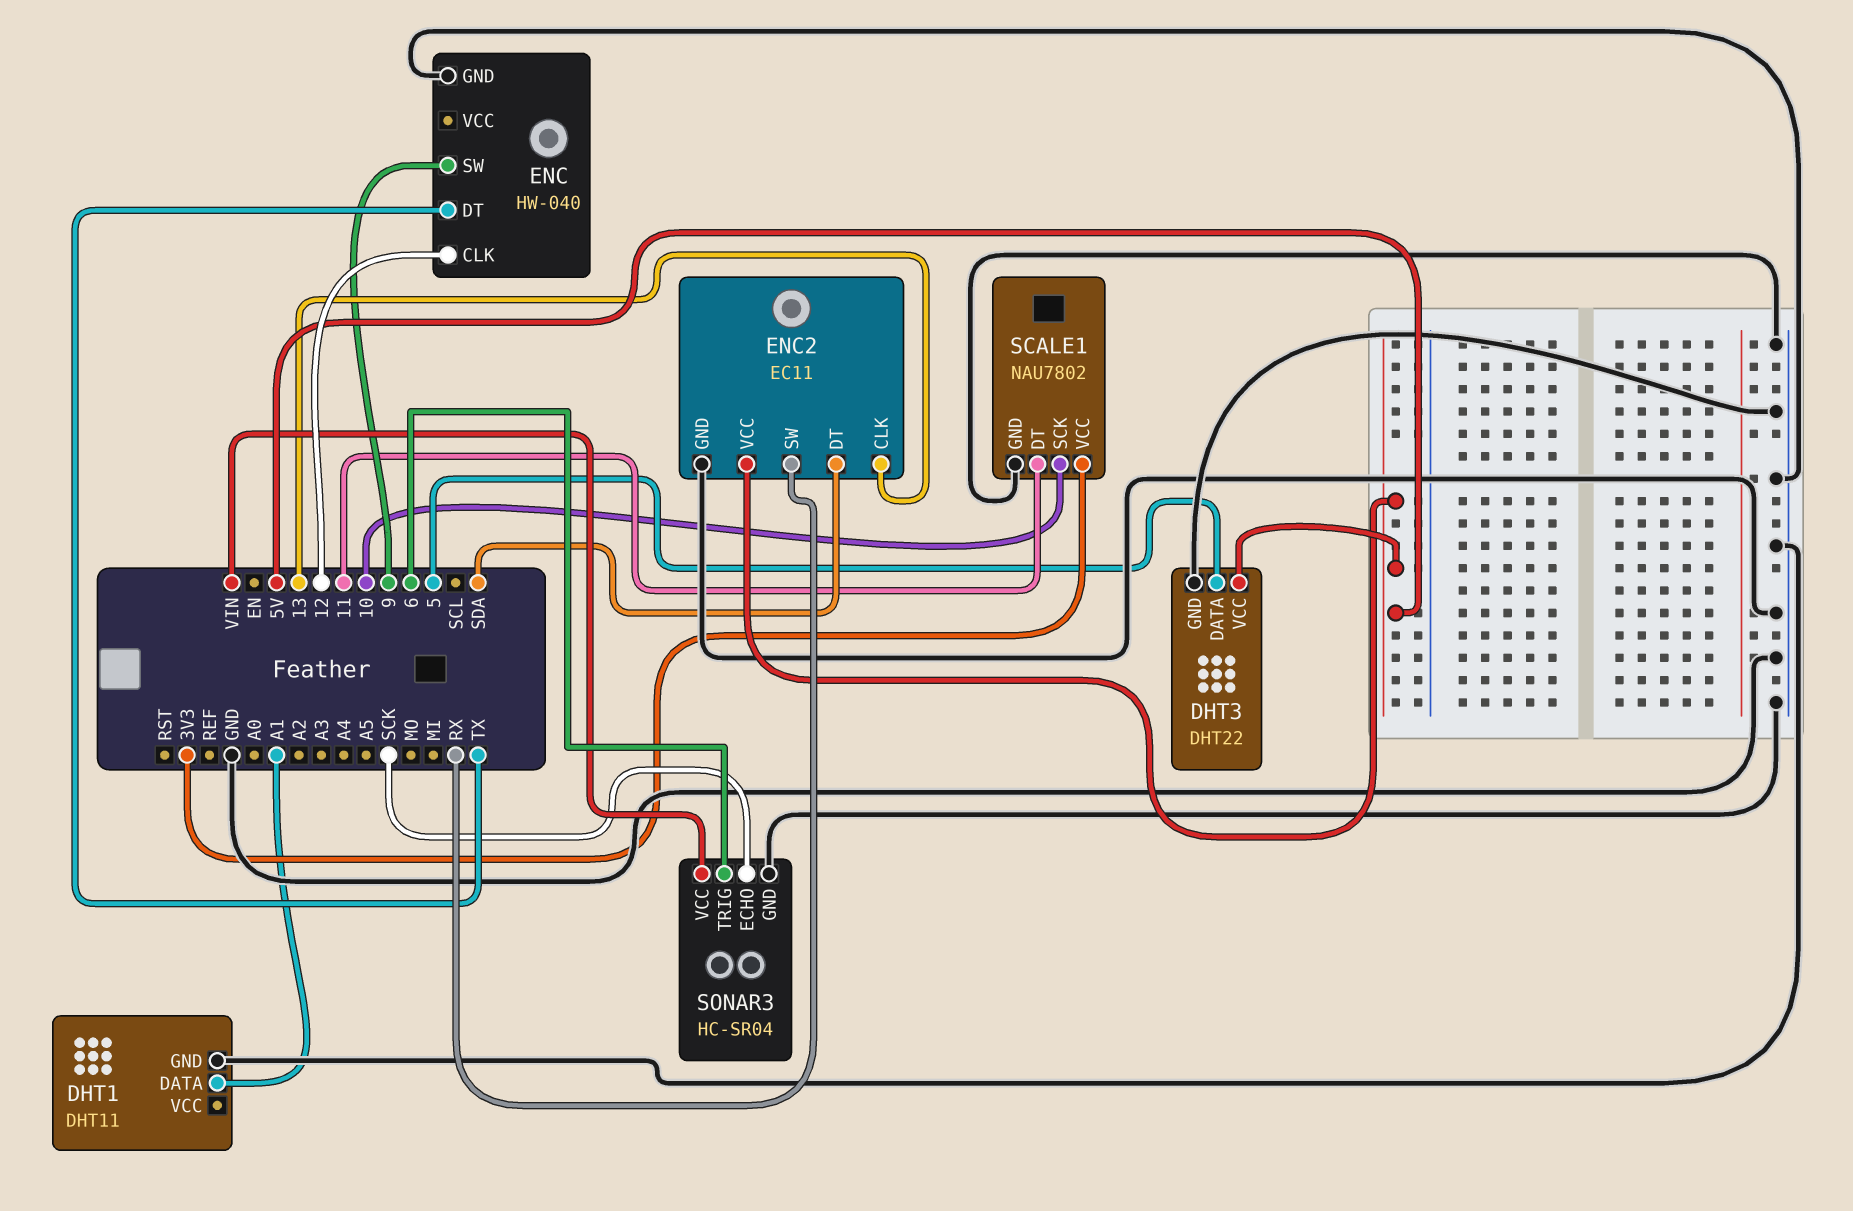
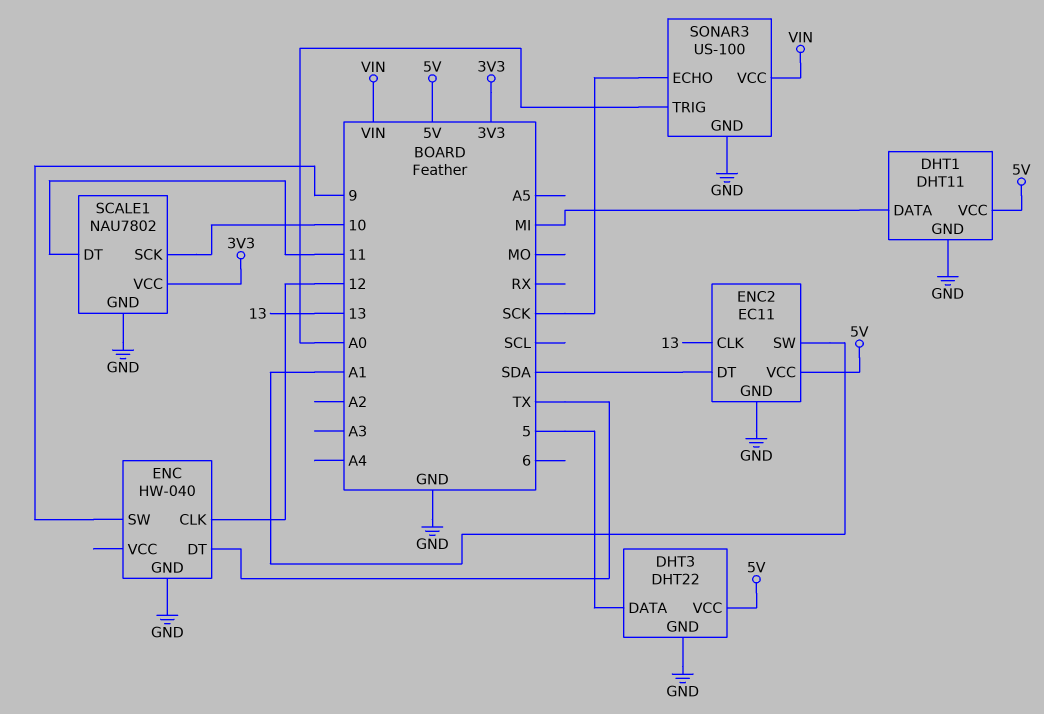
DHT1 pin DATA: A1 -> MI
DHT1 pin VCC: none -> 5V
ENC2 pin SW: RX -> A1
SONAR3: HC-SR04 -> US-100
SONAR3 pin TRIG: 6 -> A0

